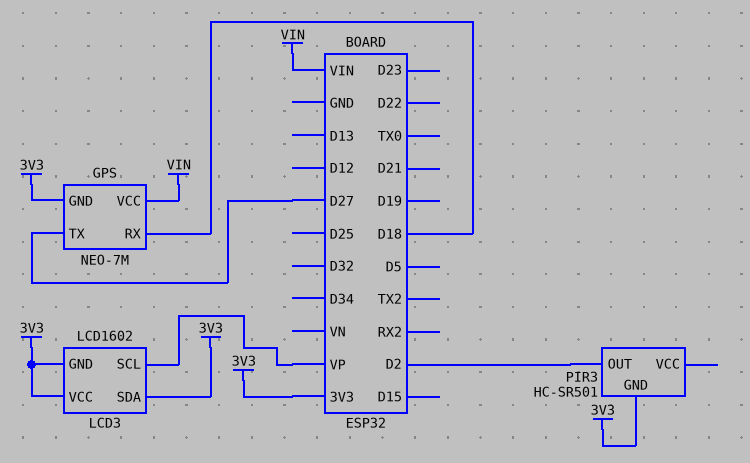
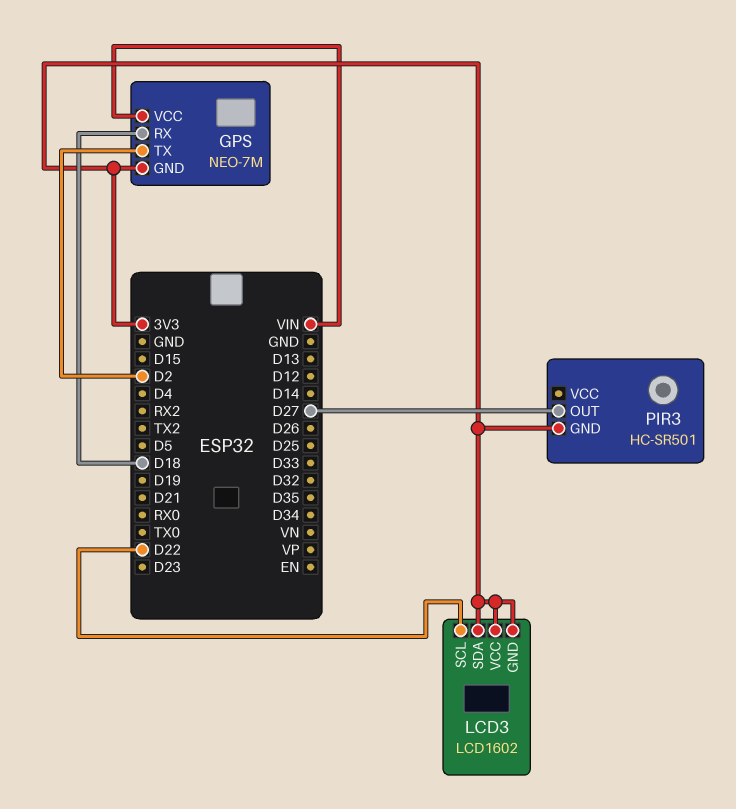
GPS pin TX: D27 -> D2
LCD3 pin SCL: VP -> D22
PIR3 pin OUT: D2 -> D27

